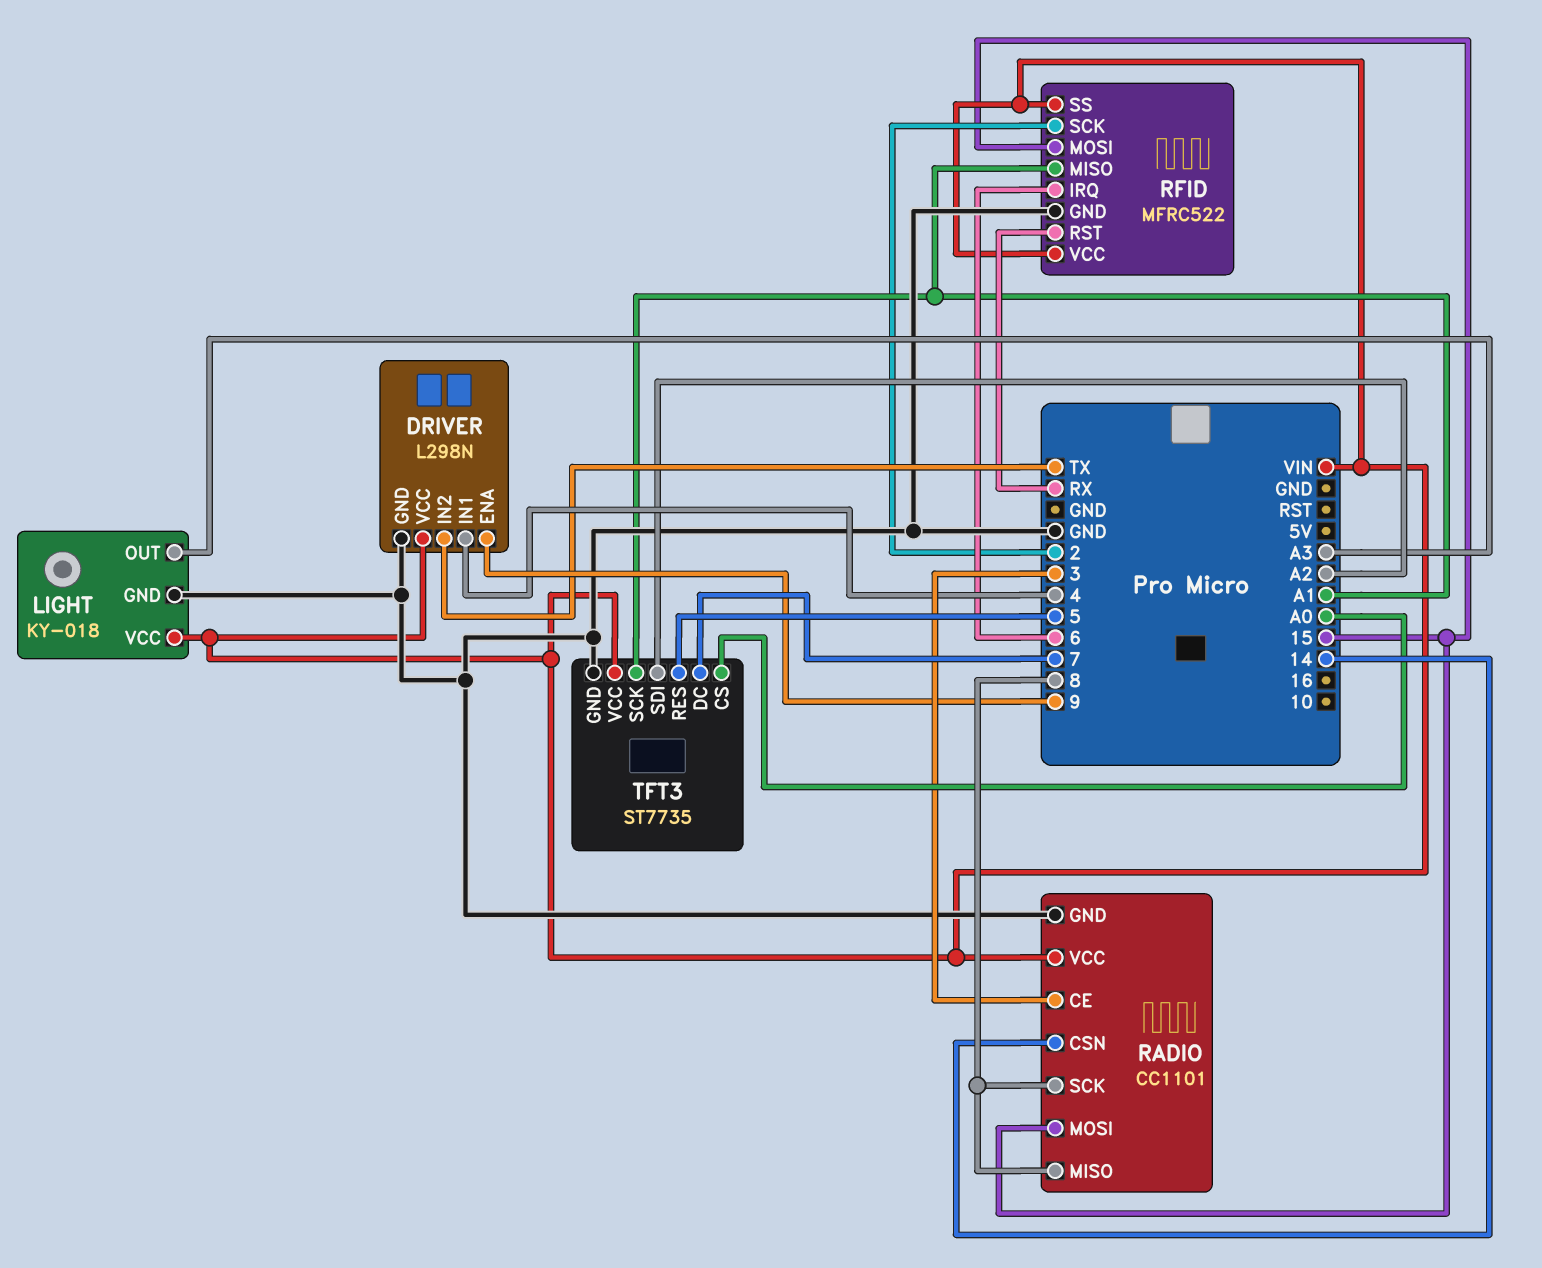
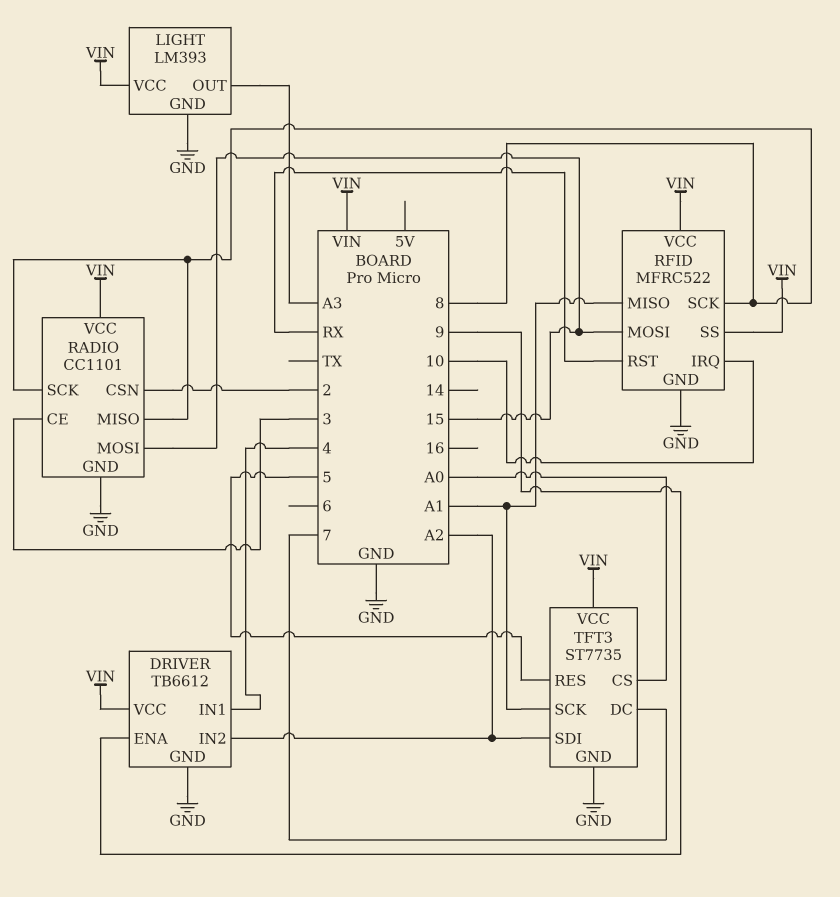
DRIVER: L298N -> TB6612
DRIVER pin IN2: TX -> A2
LIGHT: KY-018 -> LM393
RADIO pin CSN: 14 -> 2
RFID pin IRQ: 6 -> 10
RFID pin SCK: 2 -> 8

